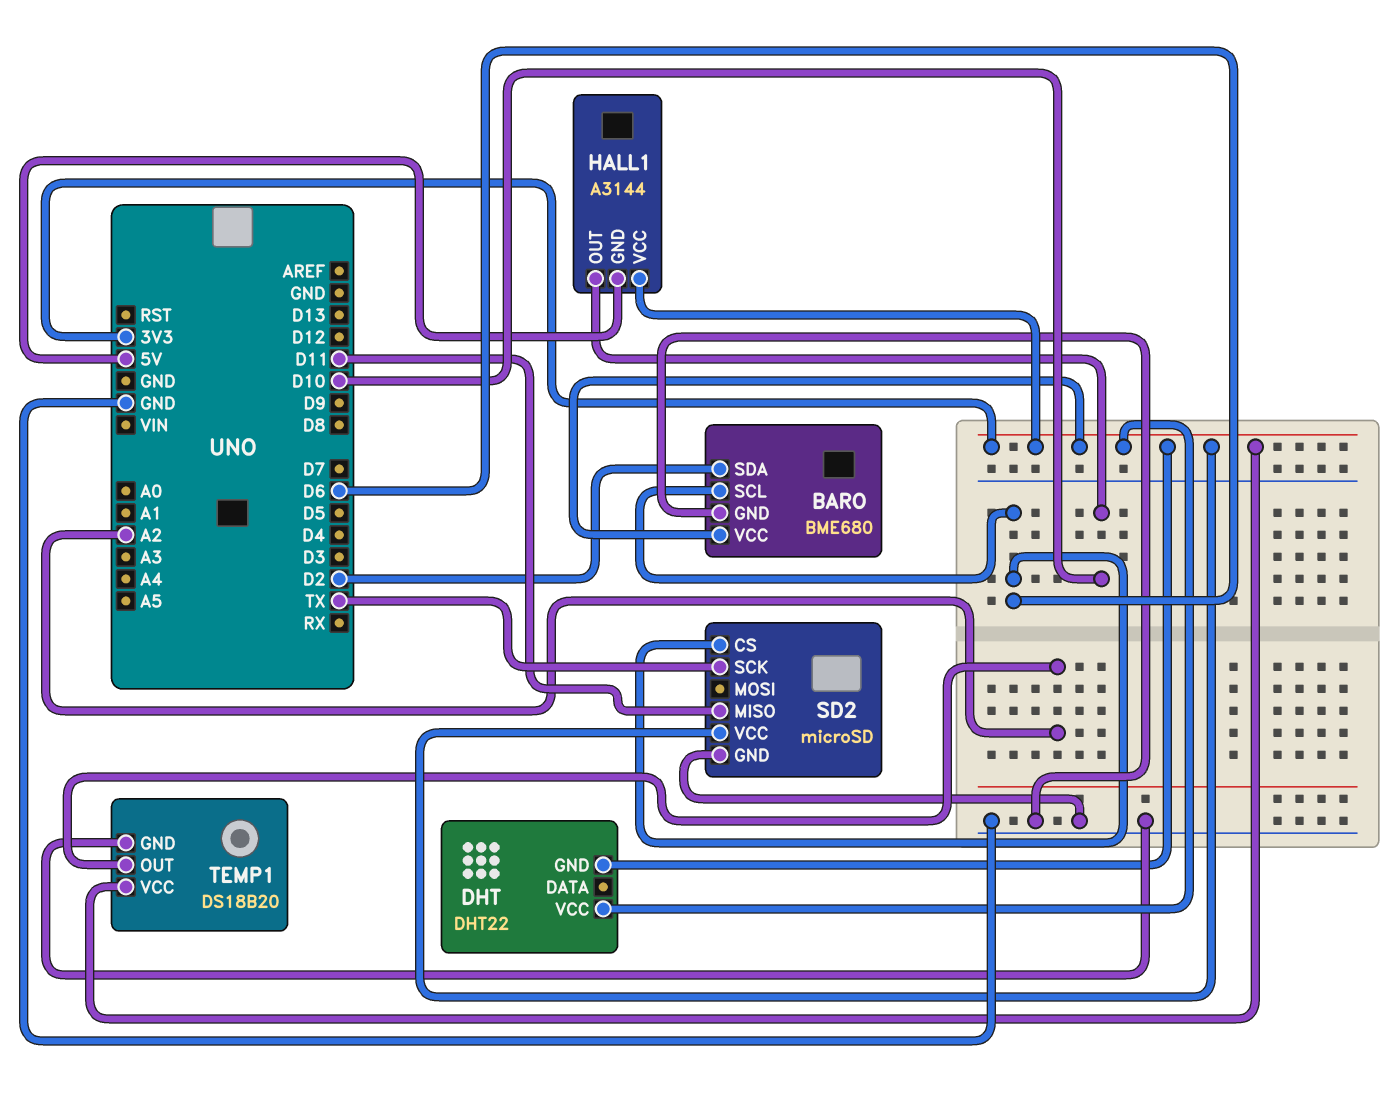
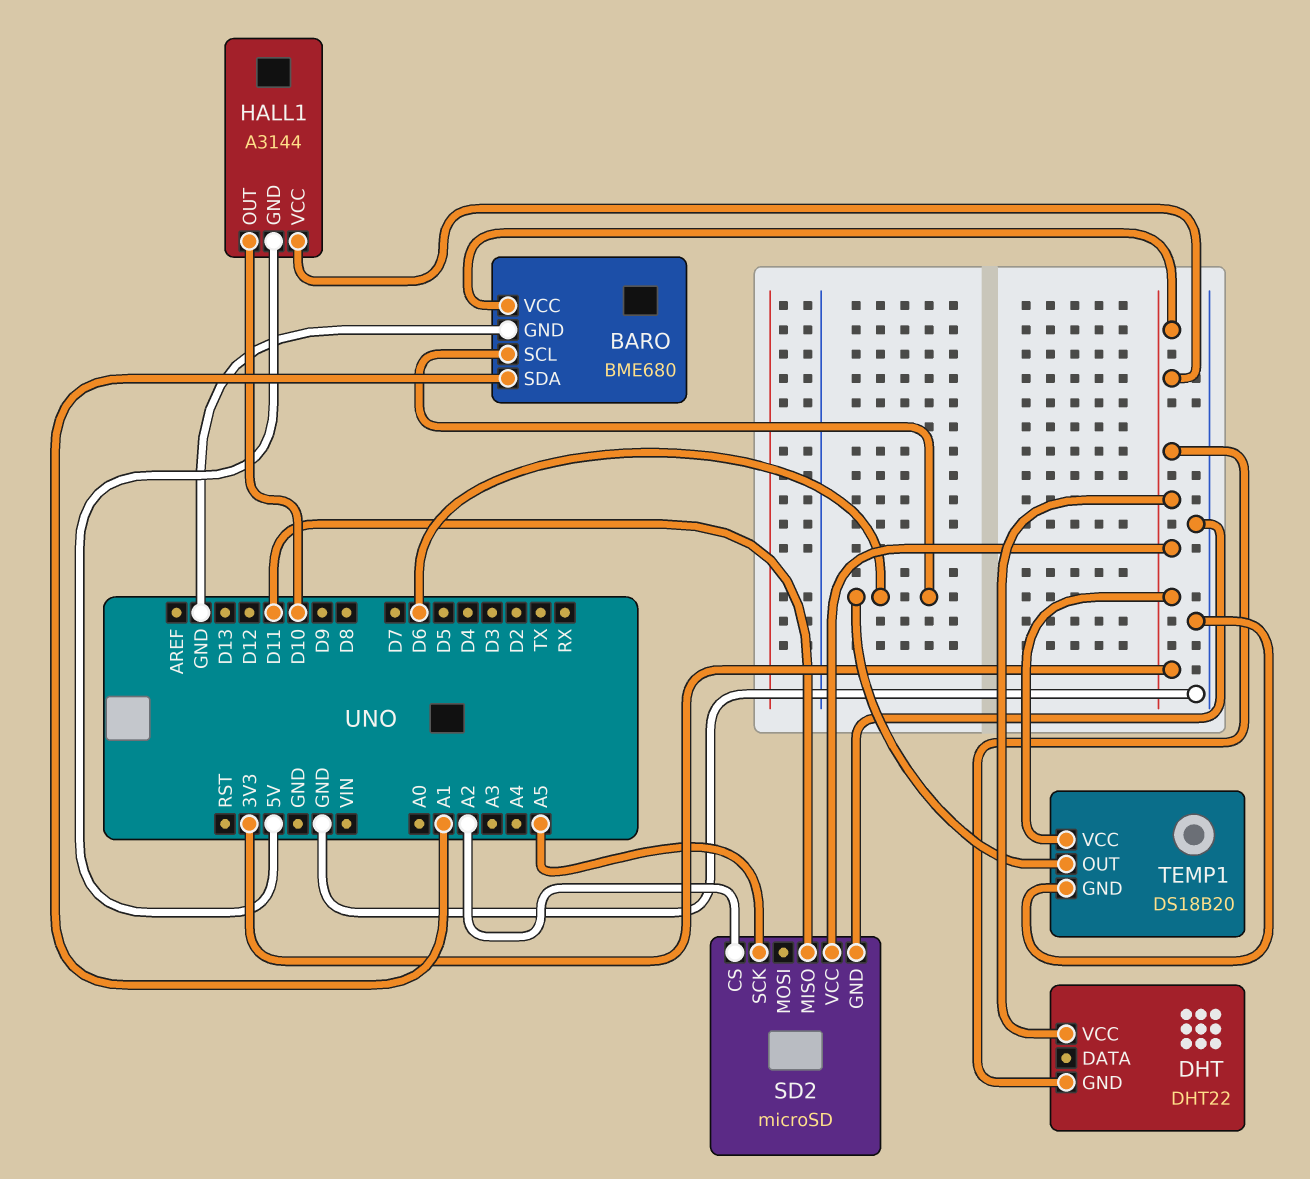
BARO pin SDA: D2 -> A1
SD2 pin CS: D6 -> A2
SD2 pin SCK: TX -> A5
TEMP1 pin OUT: A2 -> D6

